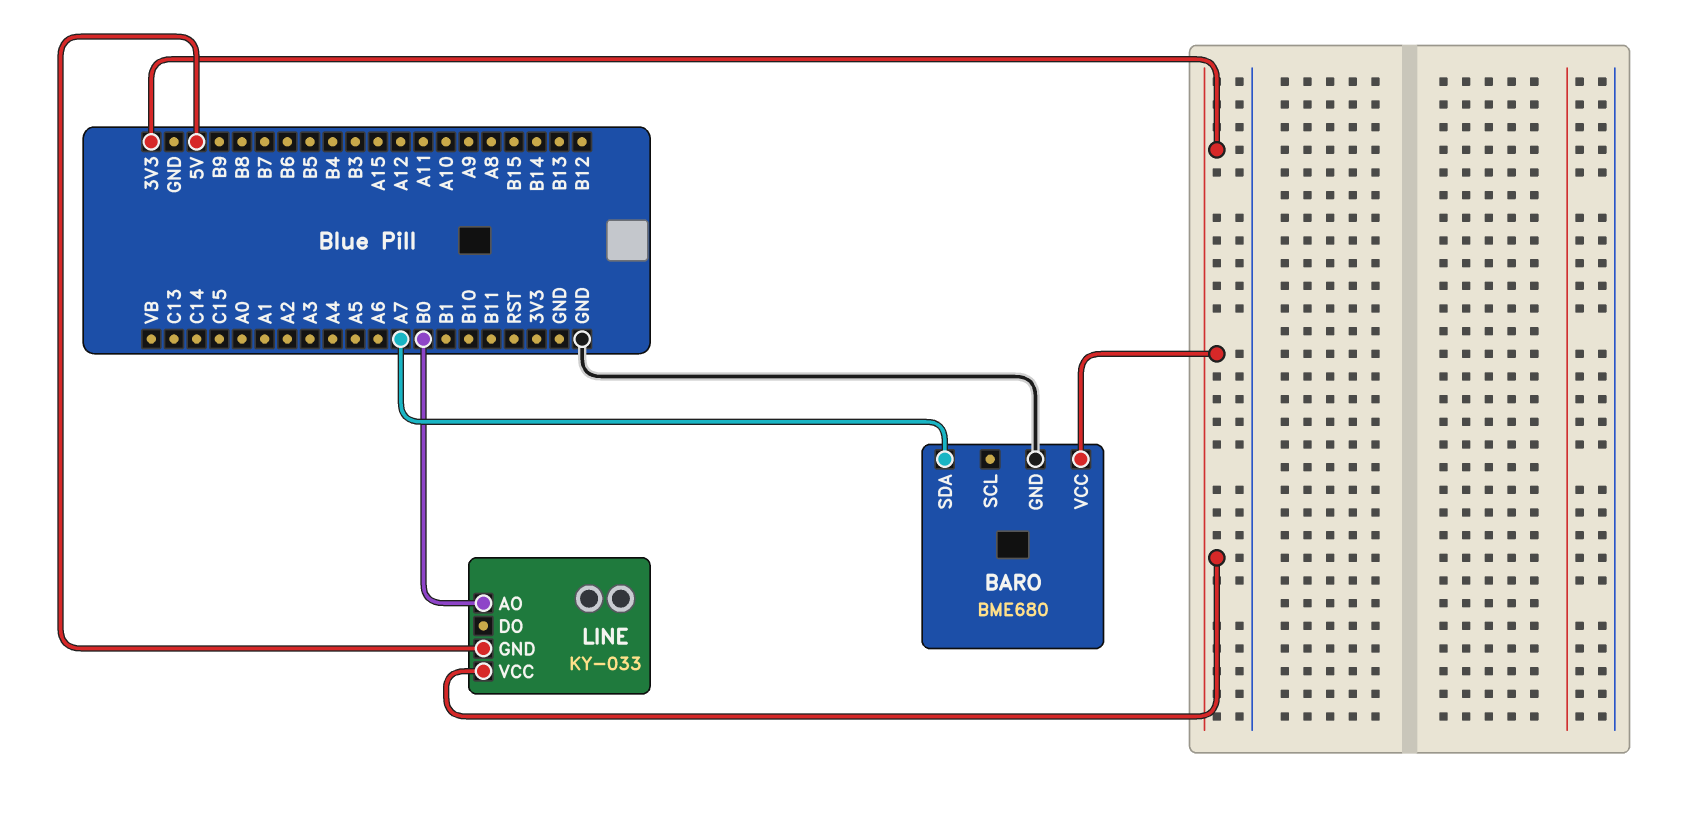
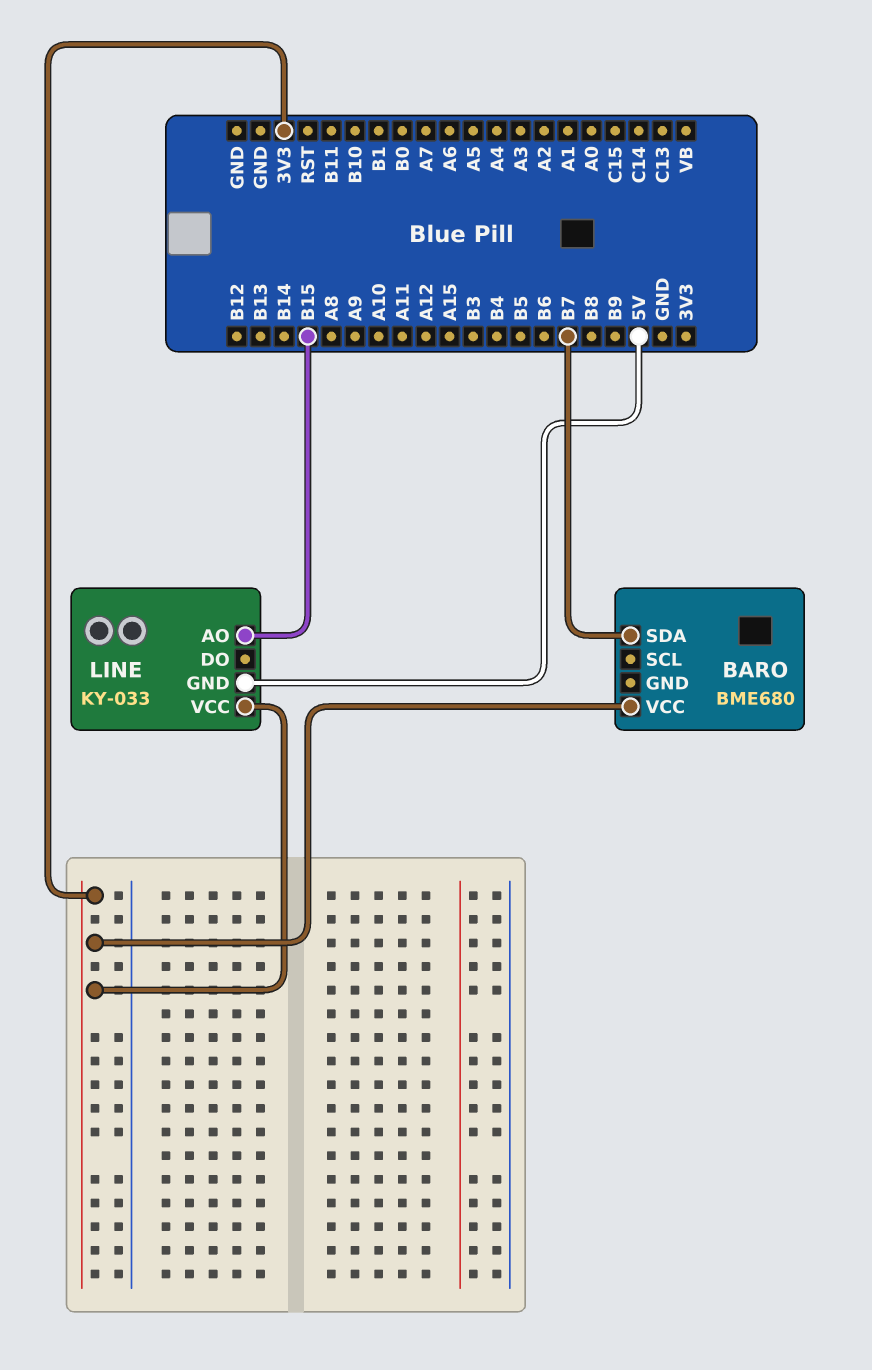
BARO pin GND: GND -> none
BARO pin SDA: A7 -> B7
LINE pin AO: B0 -> B15

